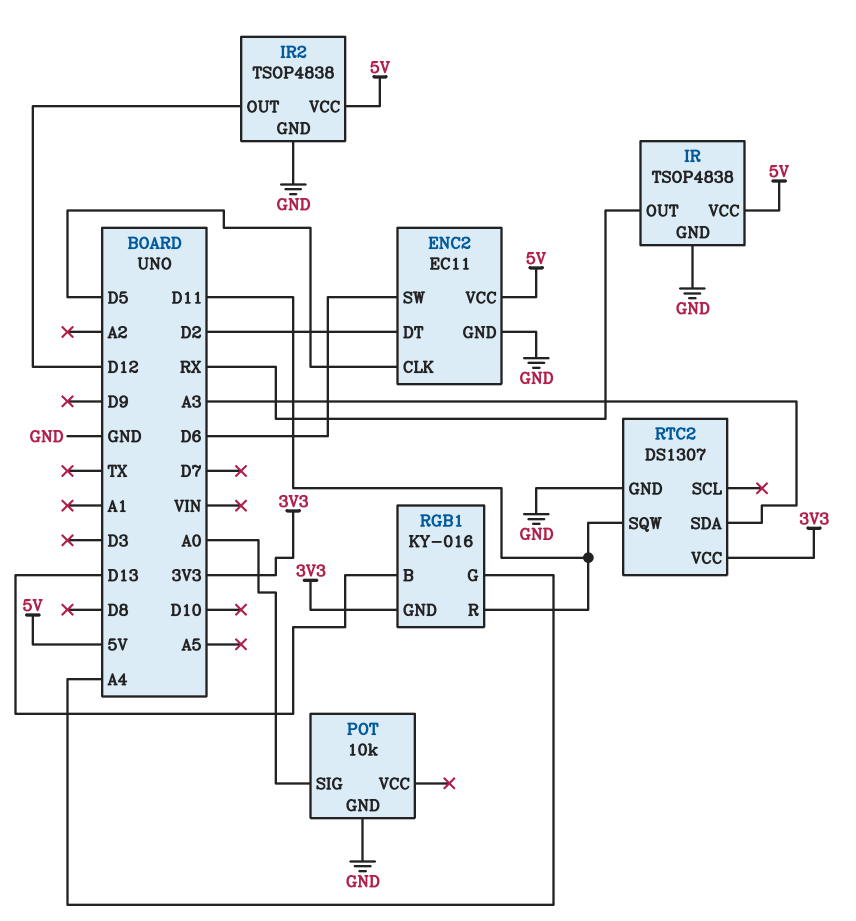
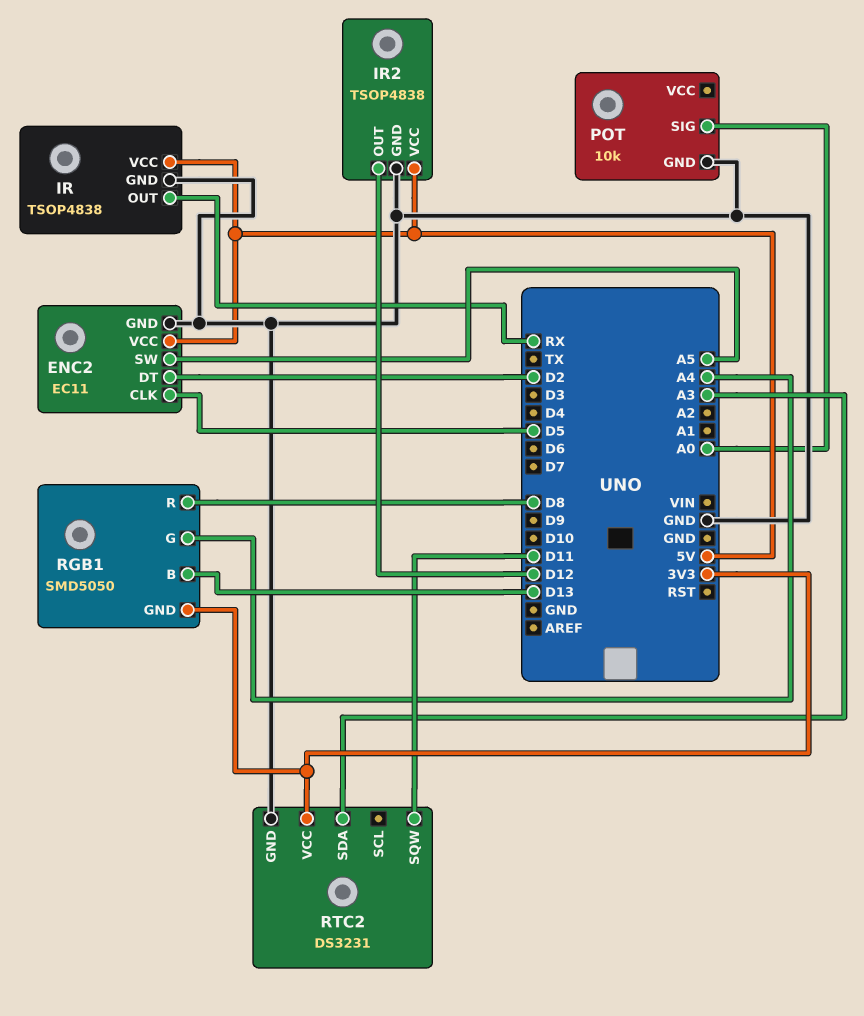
ENC2 pin SW: D6 -> A5
RGB1: KY-016 -> SMD5050
RGB1 pin R: D11 -> D8
RTC2: DS1307 -> DS3231

